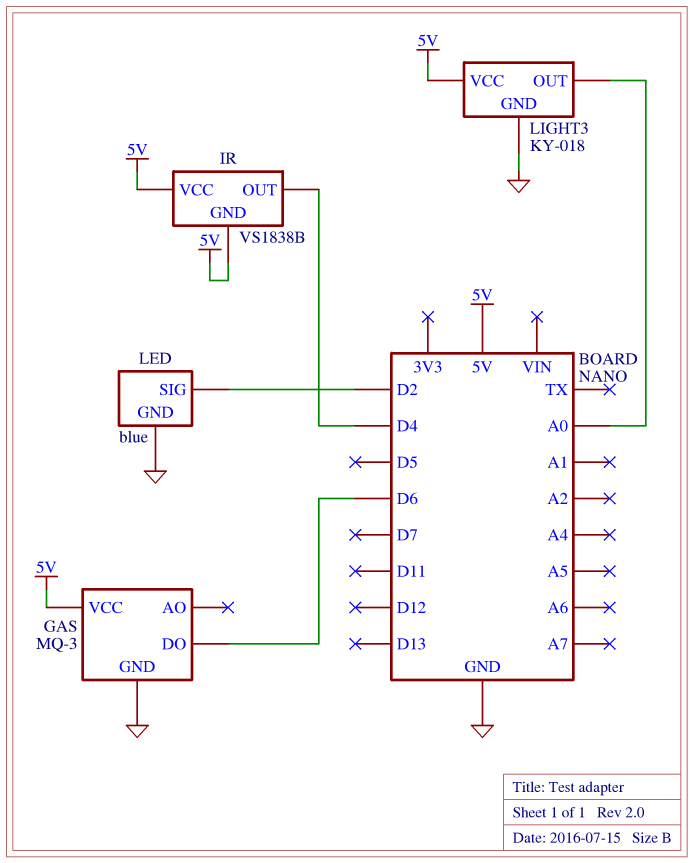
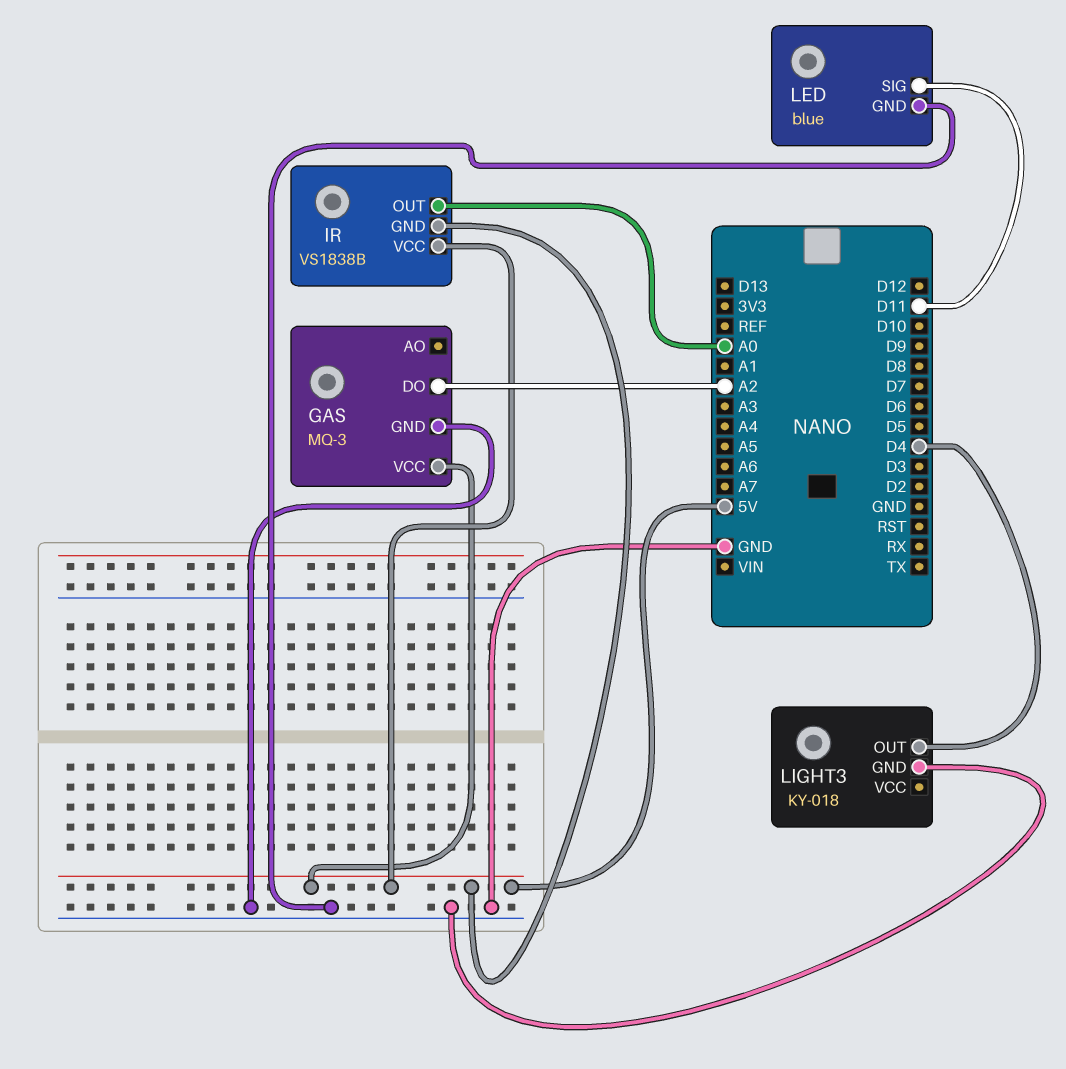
GAS pin DO: D6 -> A2
IR pin OUT: D4 -> A0
LED pin SIG: D2 -> D11
LIGHT3 pin OUT: A0 -> D4
LIGHT3 pin VCC: 5V -> none

